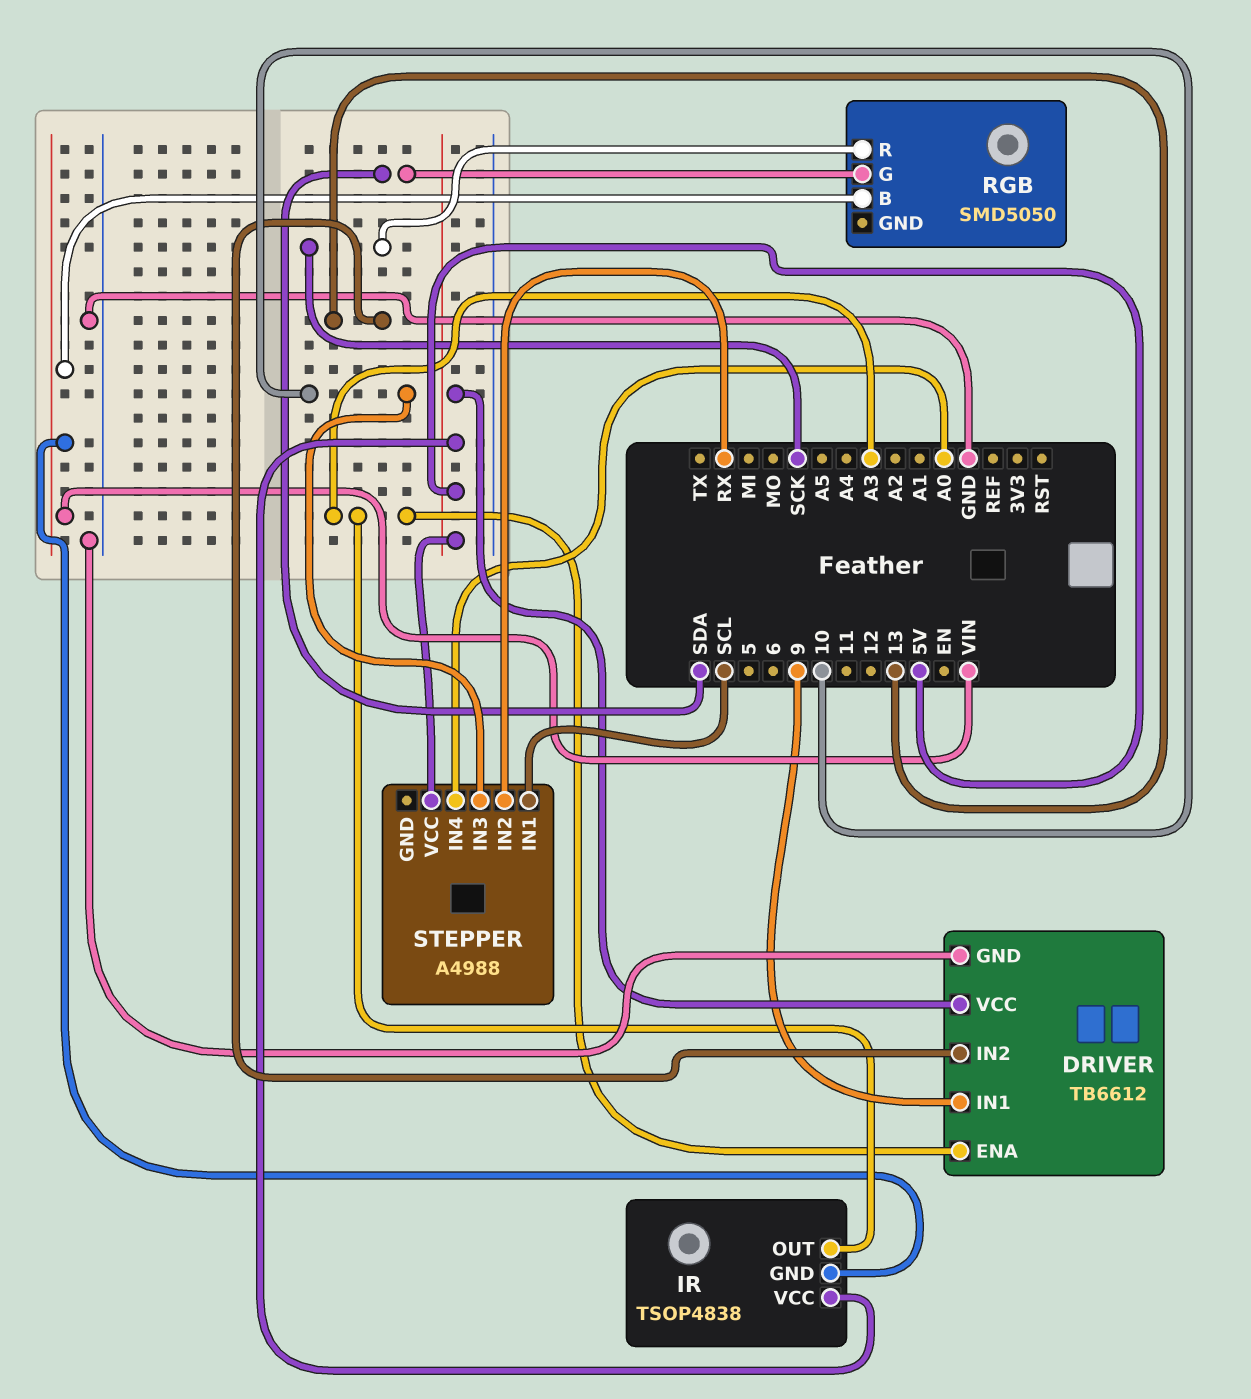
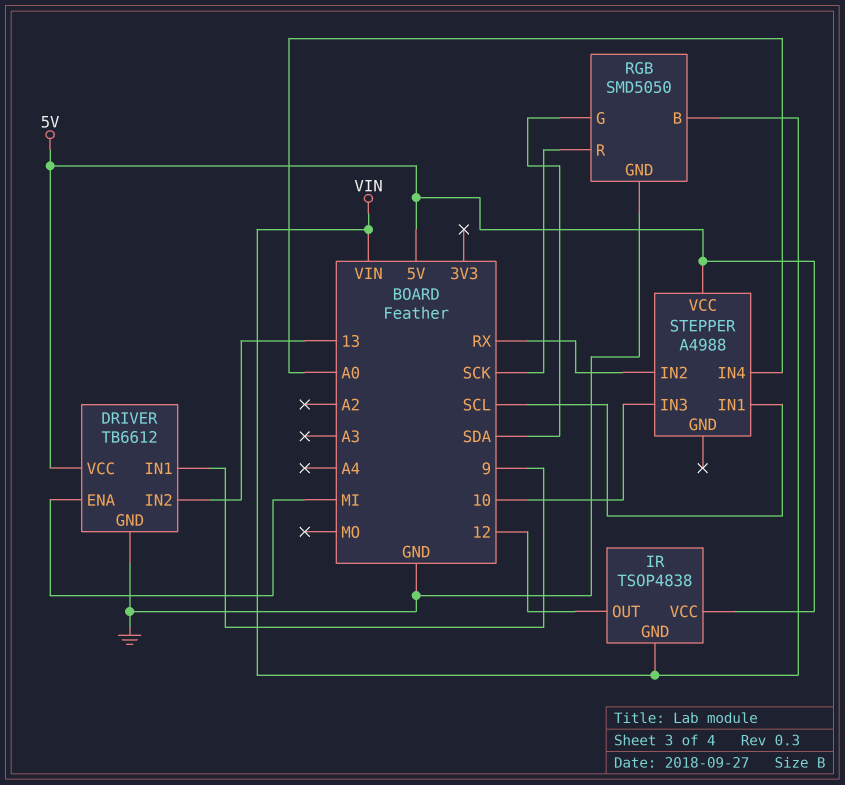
DRIVER pin ENA: A3 -> MI
IR pin OUT: A3 -> 12
RGB pin GND: none -> GND

